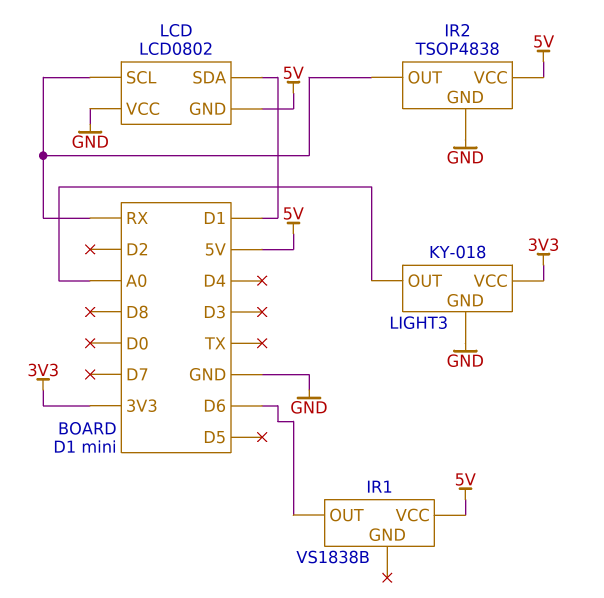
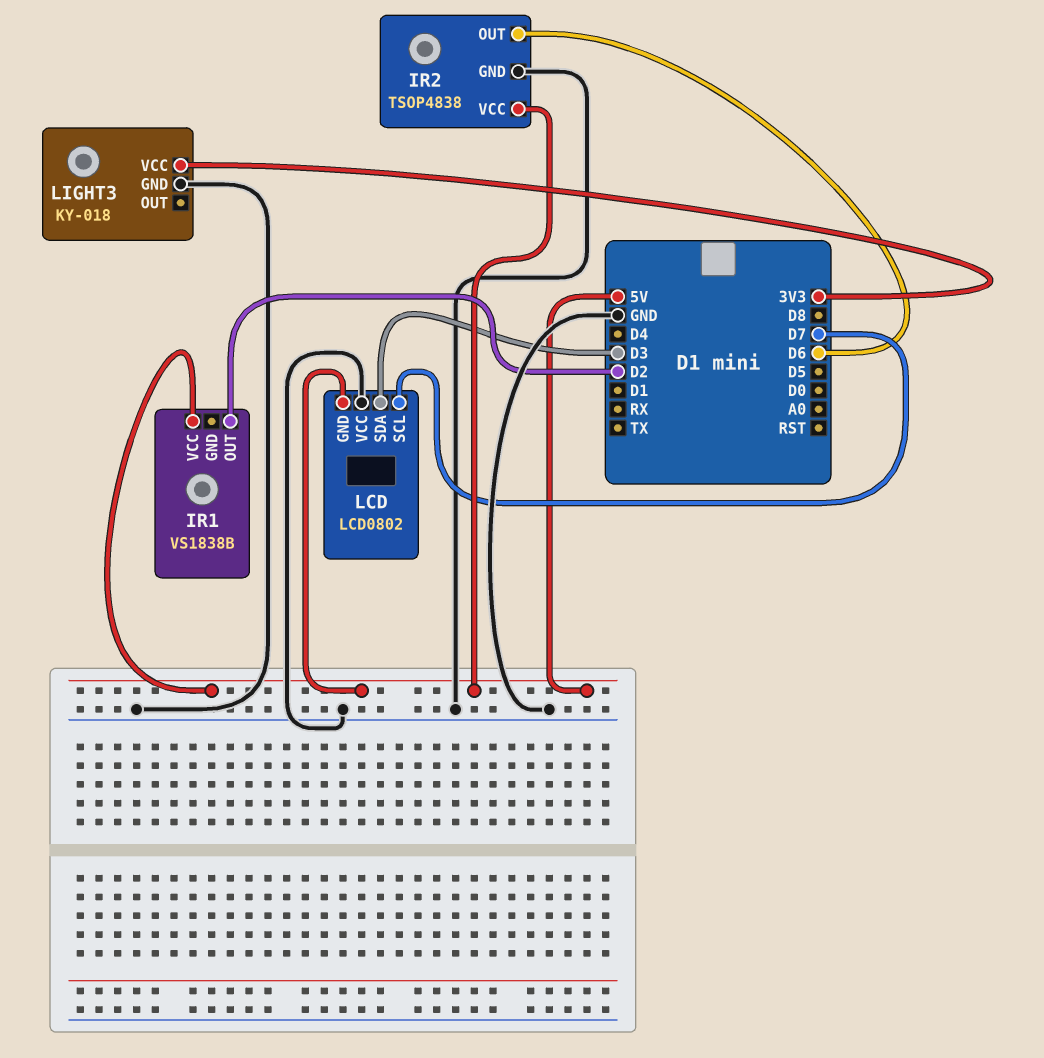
IR1 pin OUT: D6 -> D2
IR2 pin OUT: RX -> D6
LCD pin SCL: RX -> D7
LCD pin SDA: D1 -> D3
LIGHT3 pin OUT: A0 -> none

